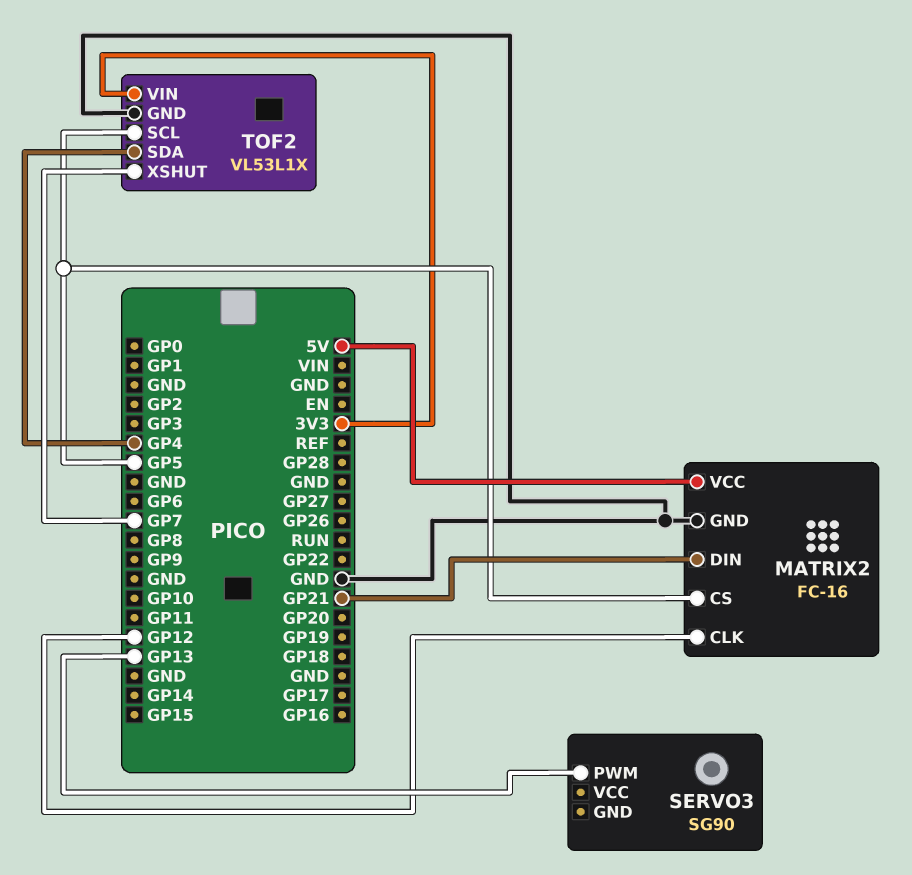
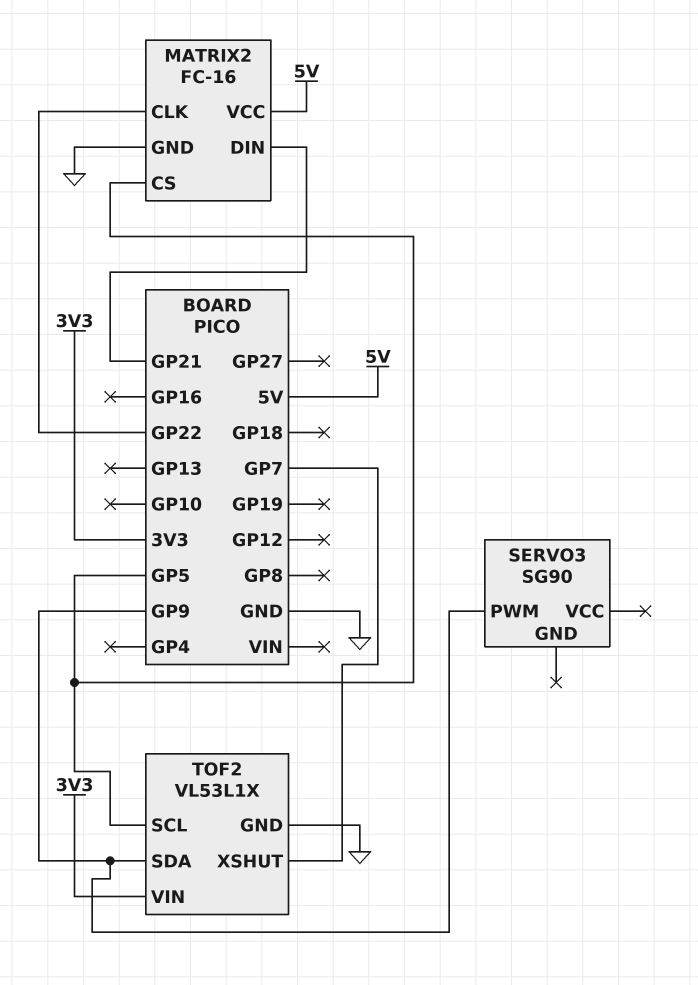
MATRIX2 pin CLK: GP12 -> GP22
SERVO3 pin PWM: GP13 -> GP9
TOF2 pin SDA: GP4 -> GP9

